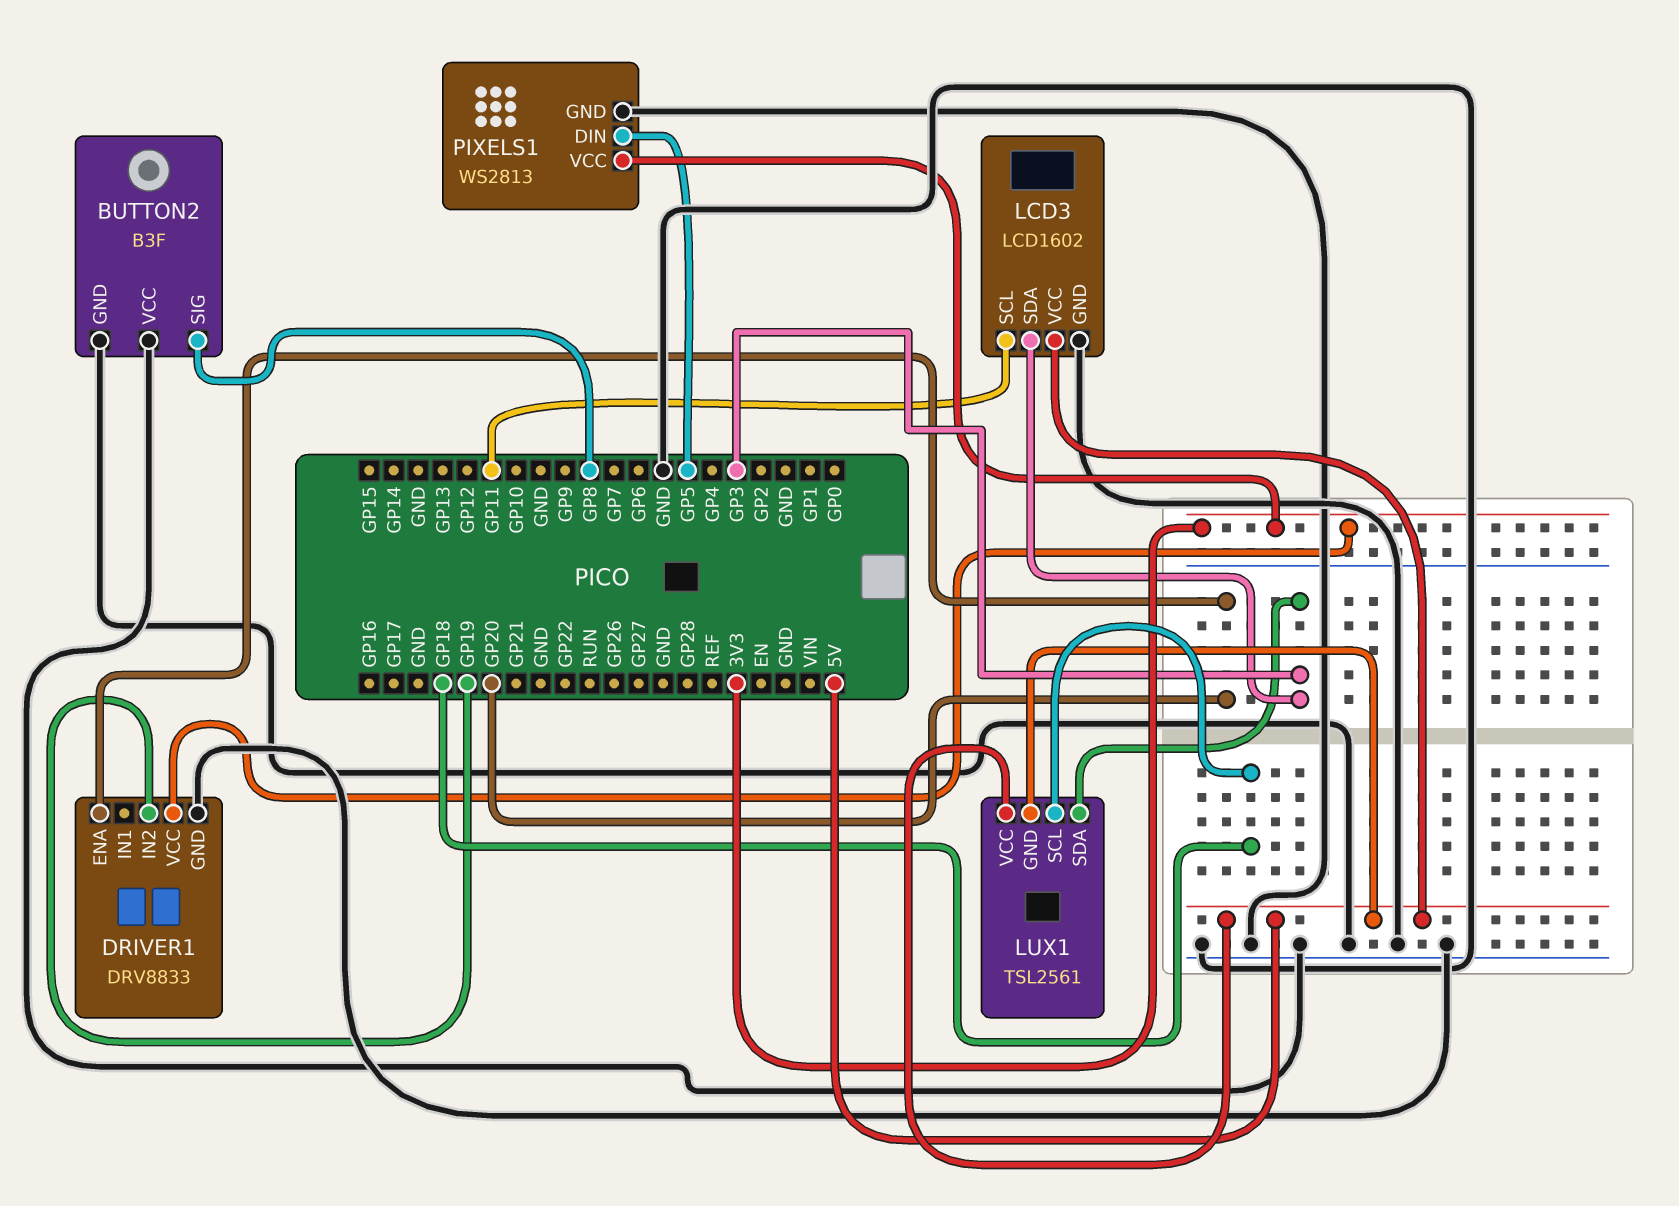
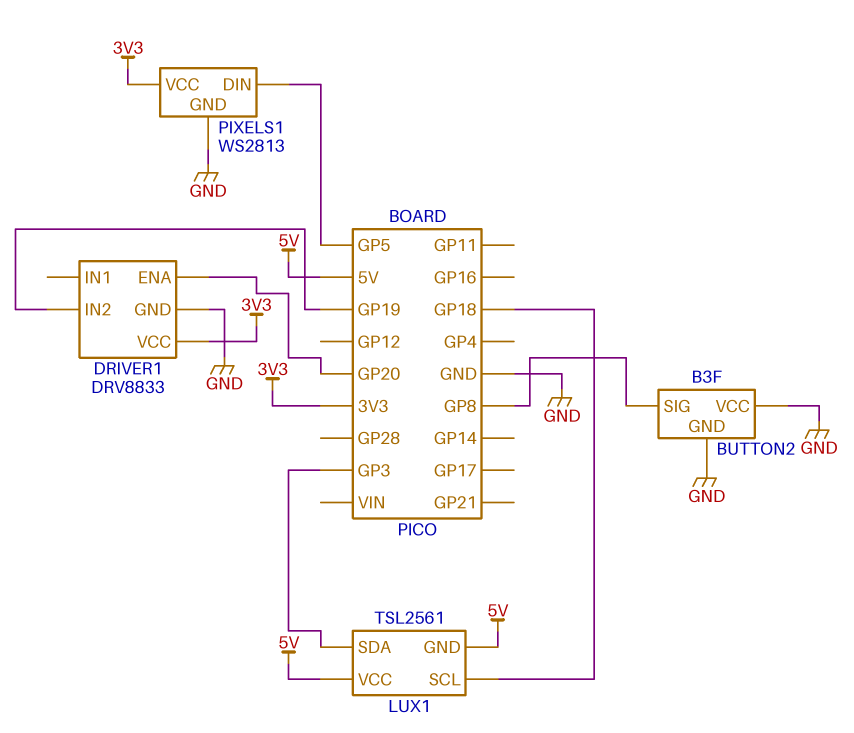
LCD3: LCD1602 -> none
LCD3 pin GND: GND -> none
LCD3 pin SCL: GP11 -> none
LCD3 pin SDA: GP3 -> none
LCD3 pin VCC: 5V -> none

